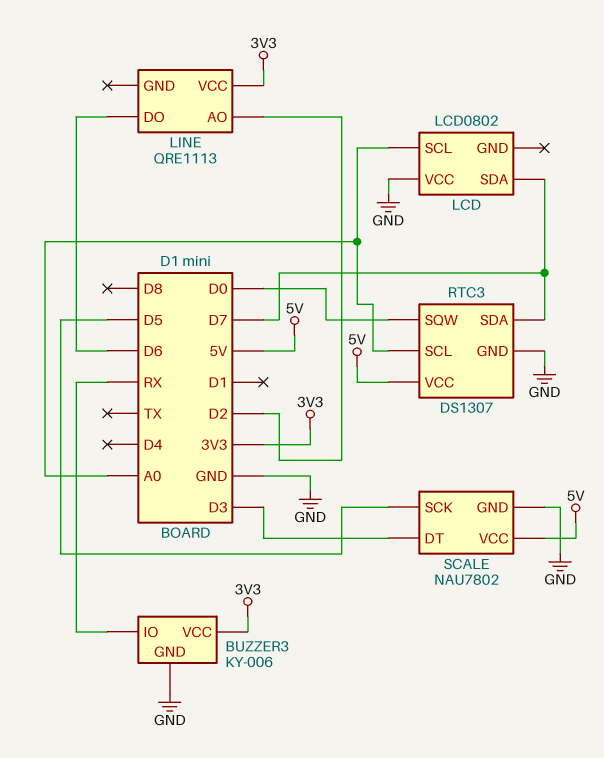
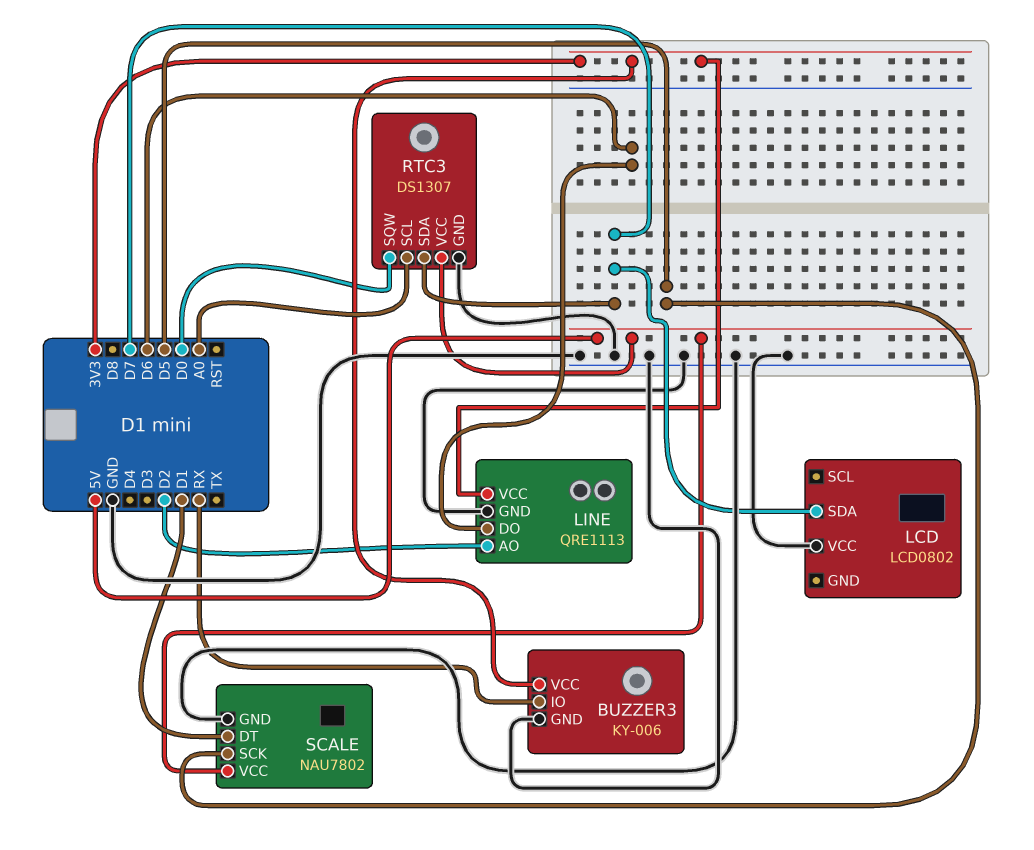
LCD pin SCL: A0 -> none
LINE pin GND: none -> GND
SCALE pin DT: D3 -> D1

